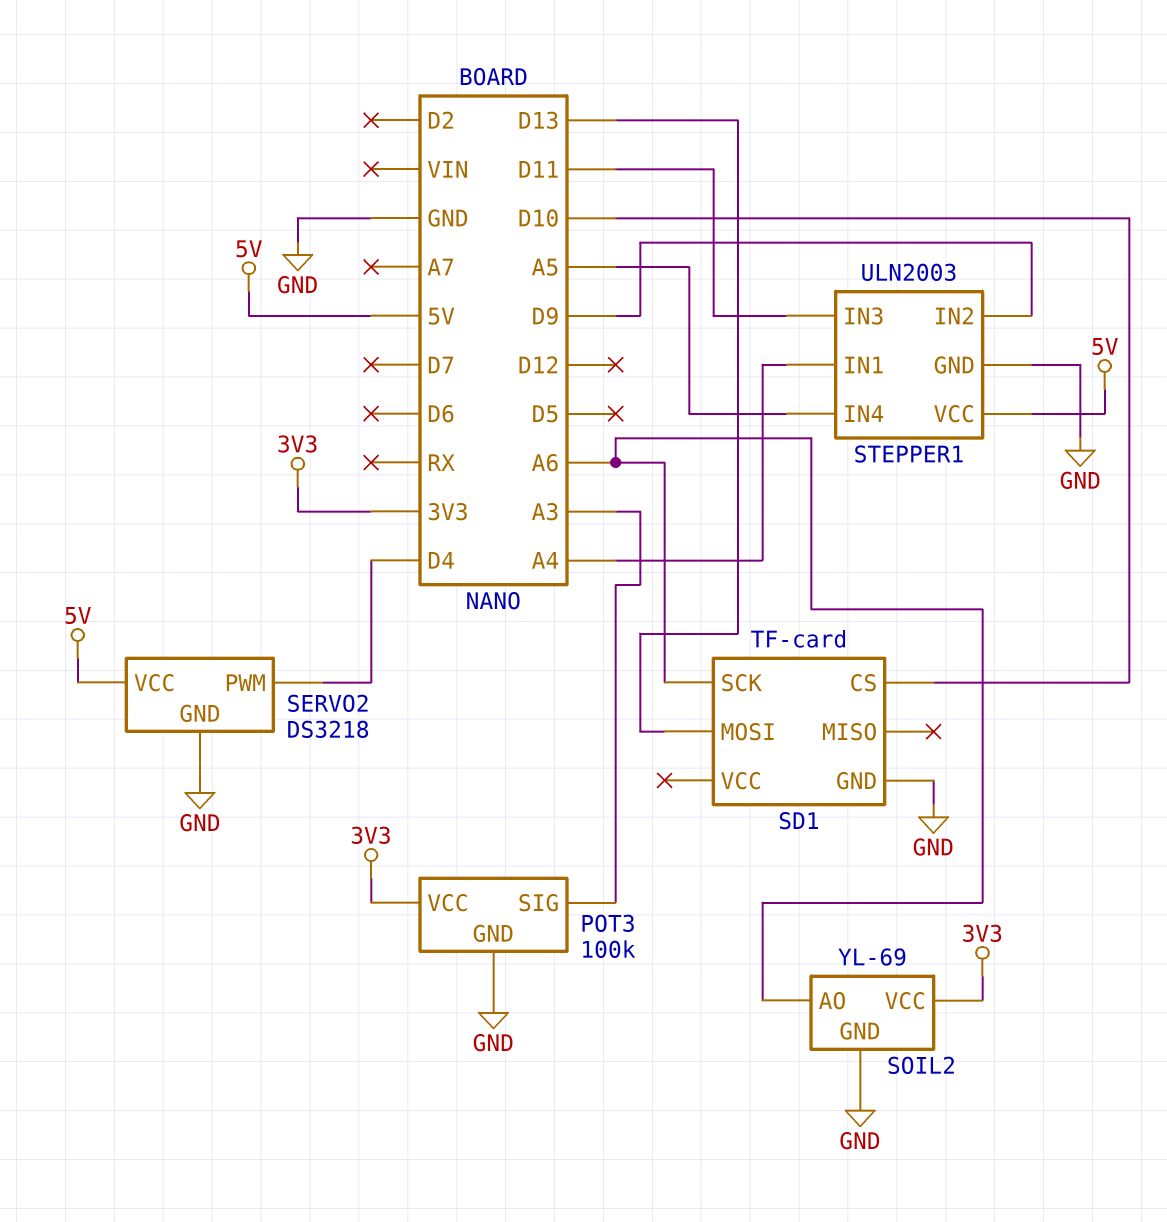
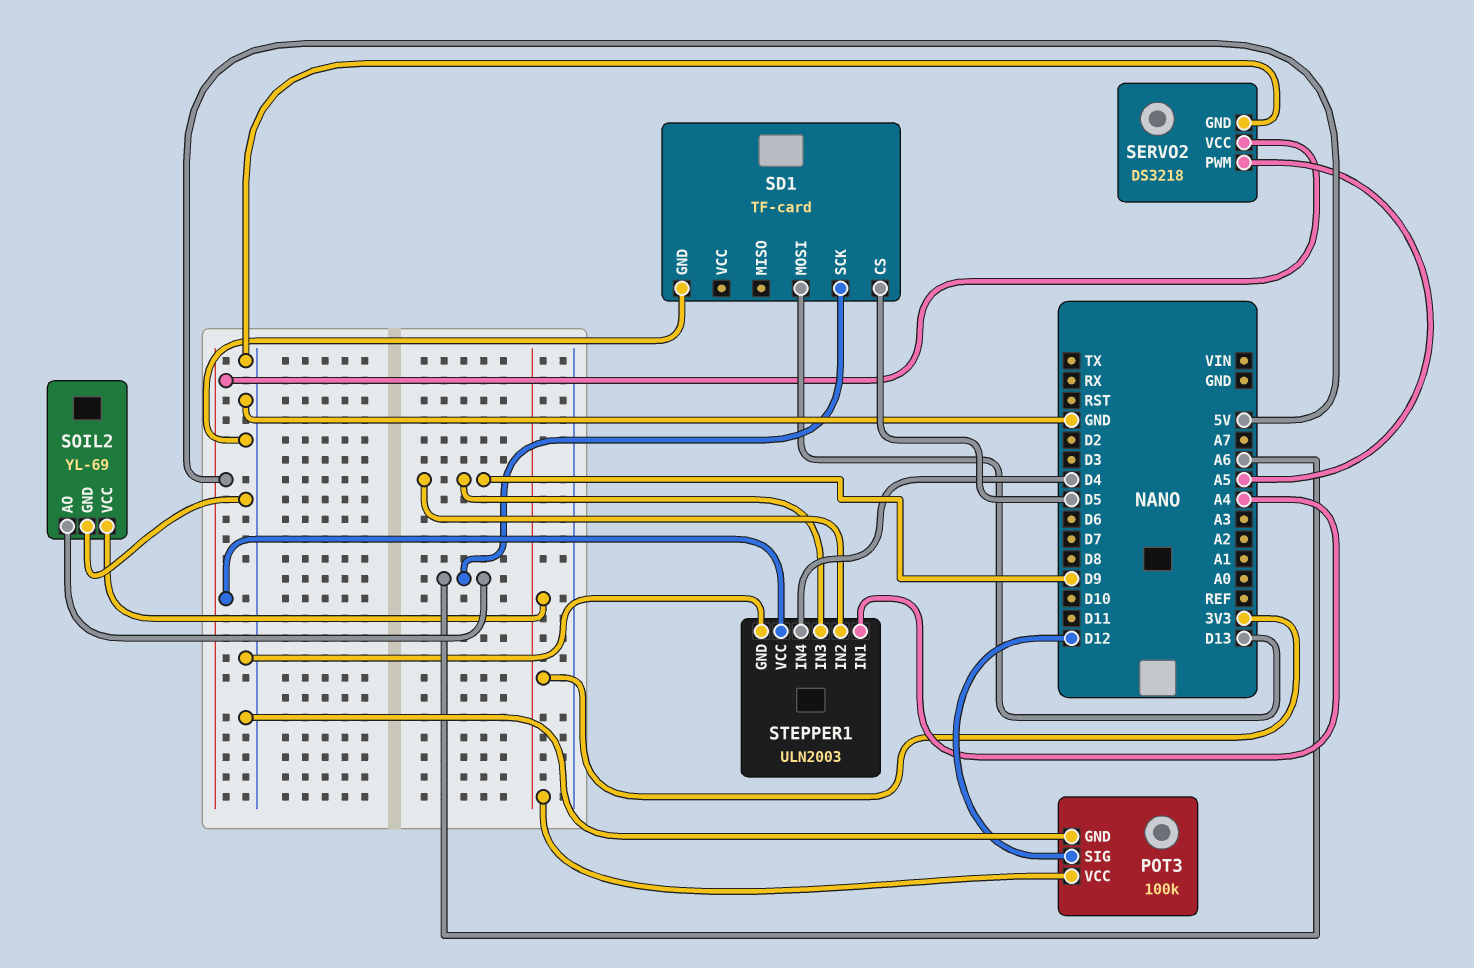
POT3 pin SIG: A3 -> D12
SD1 pin CS: D10 -> D5
SERVO2 pin PWM: D4 -> A5
STEPPER1 pin IN3: D11 -> D9
STEPPER1 pin IN4: A5 -> D4

